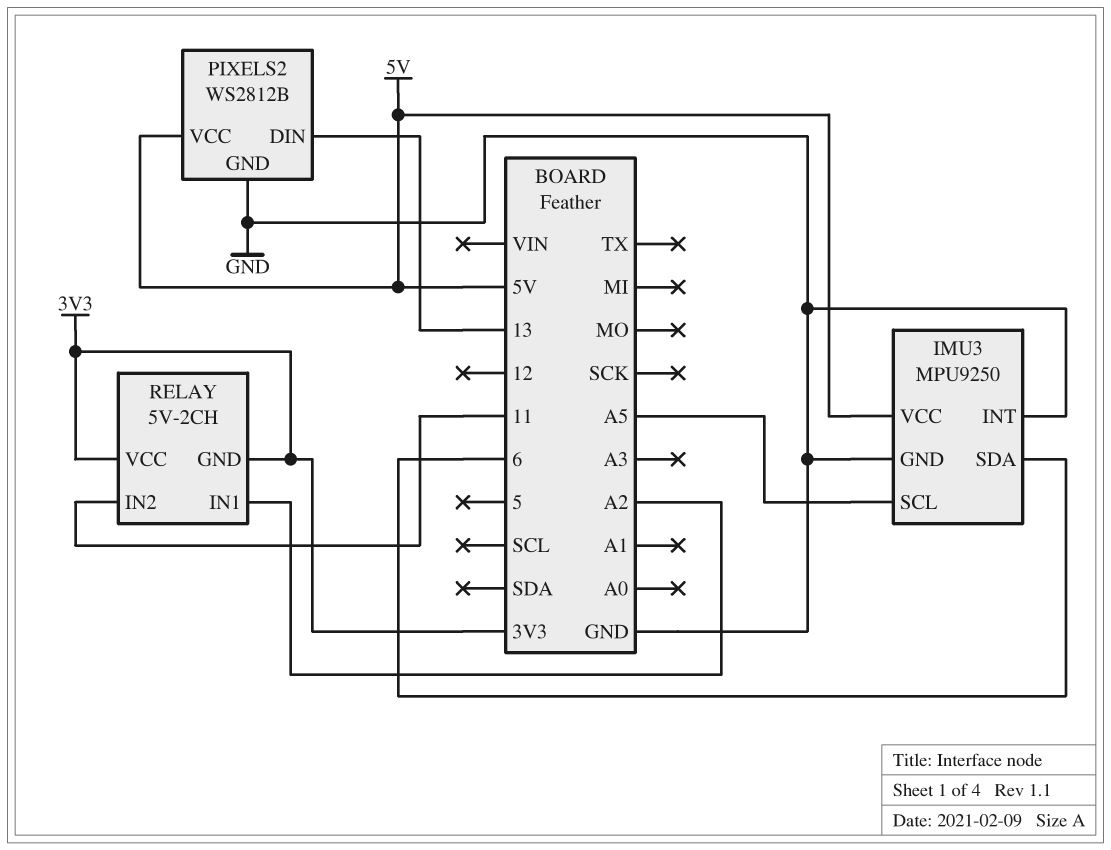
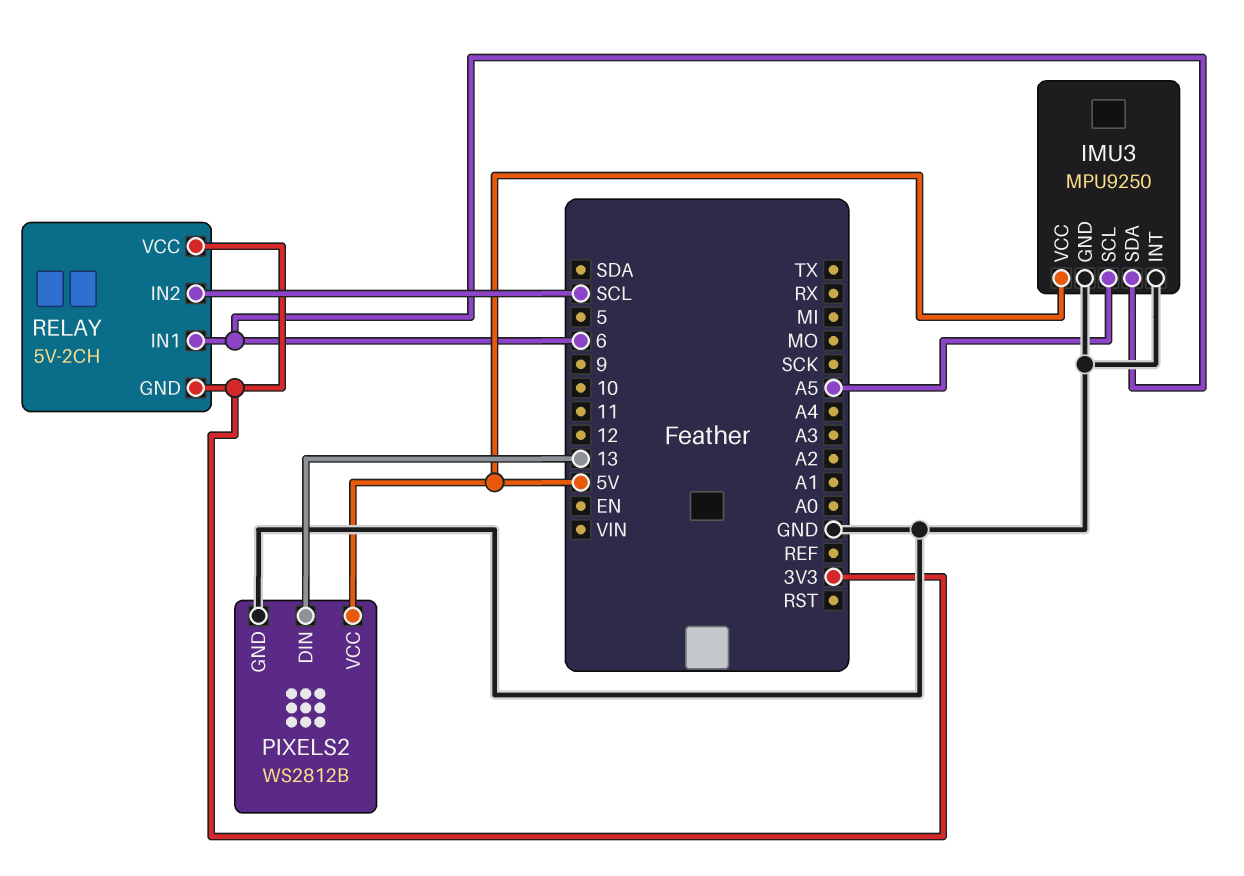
RELAY pin IN1: A2 -> 6
RELAY pin IN2: 11 -> SCL

